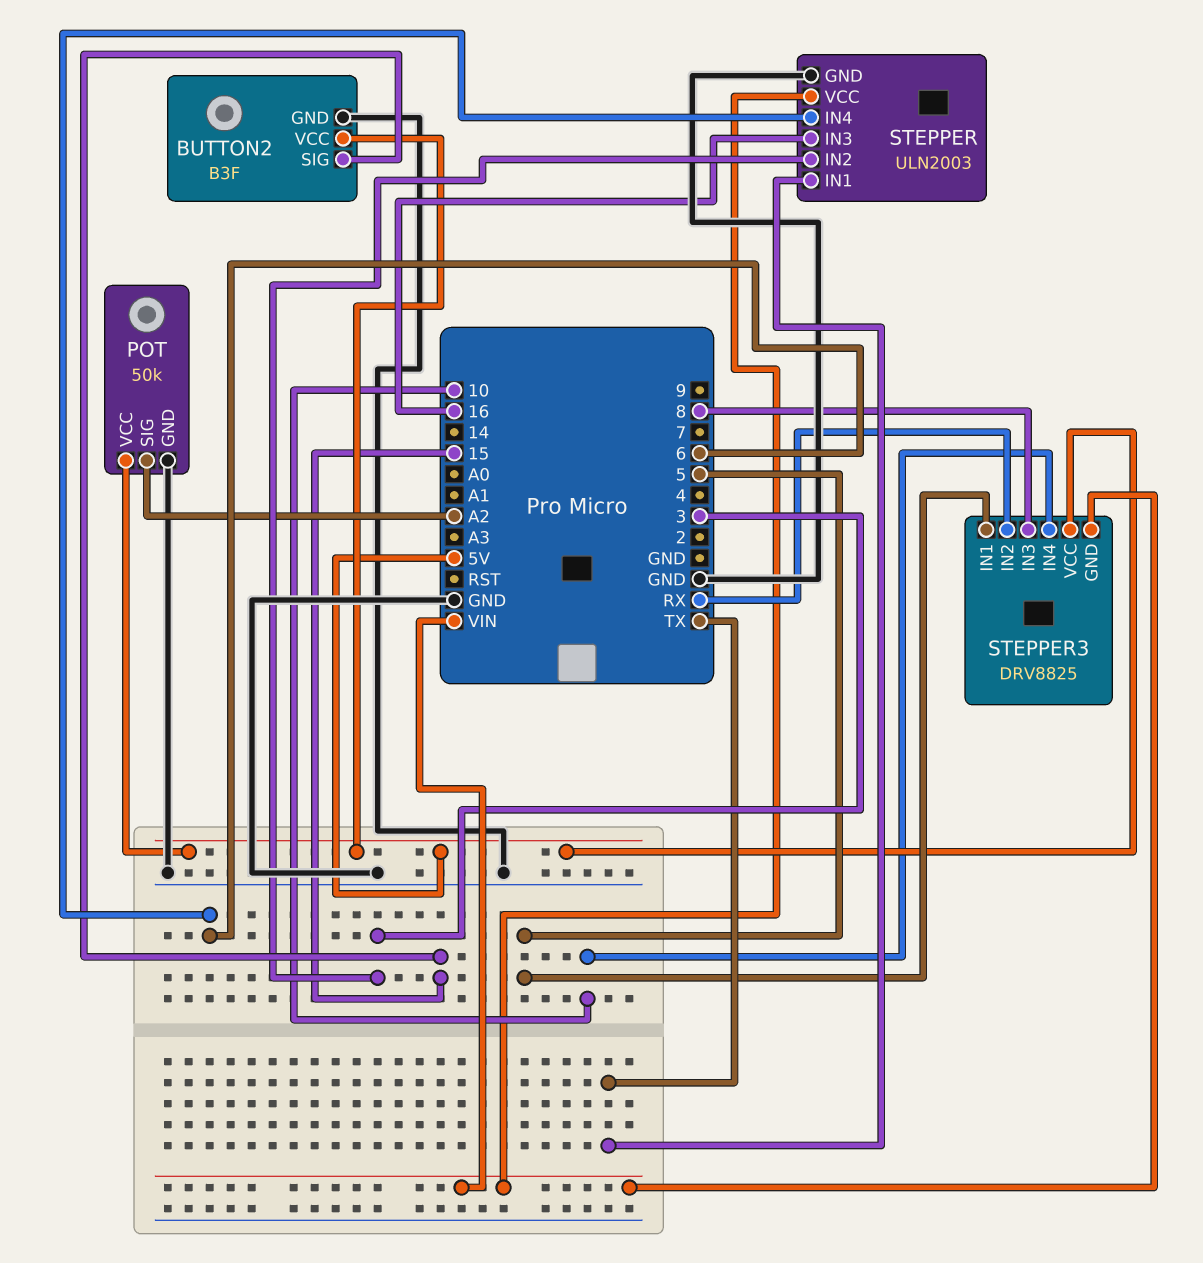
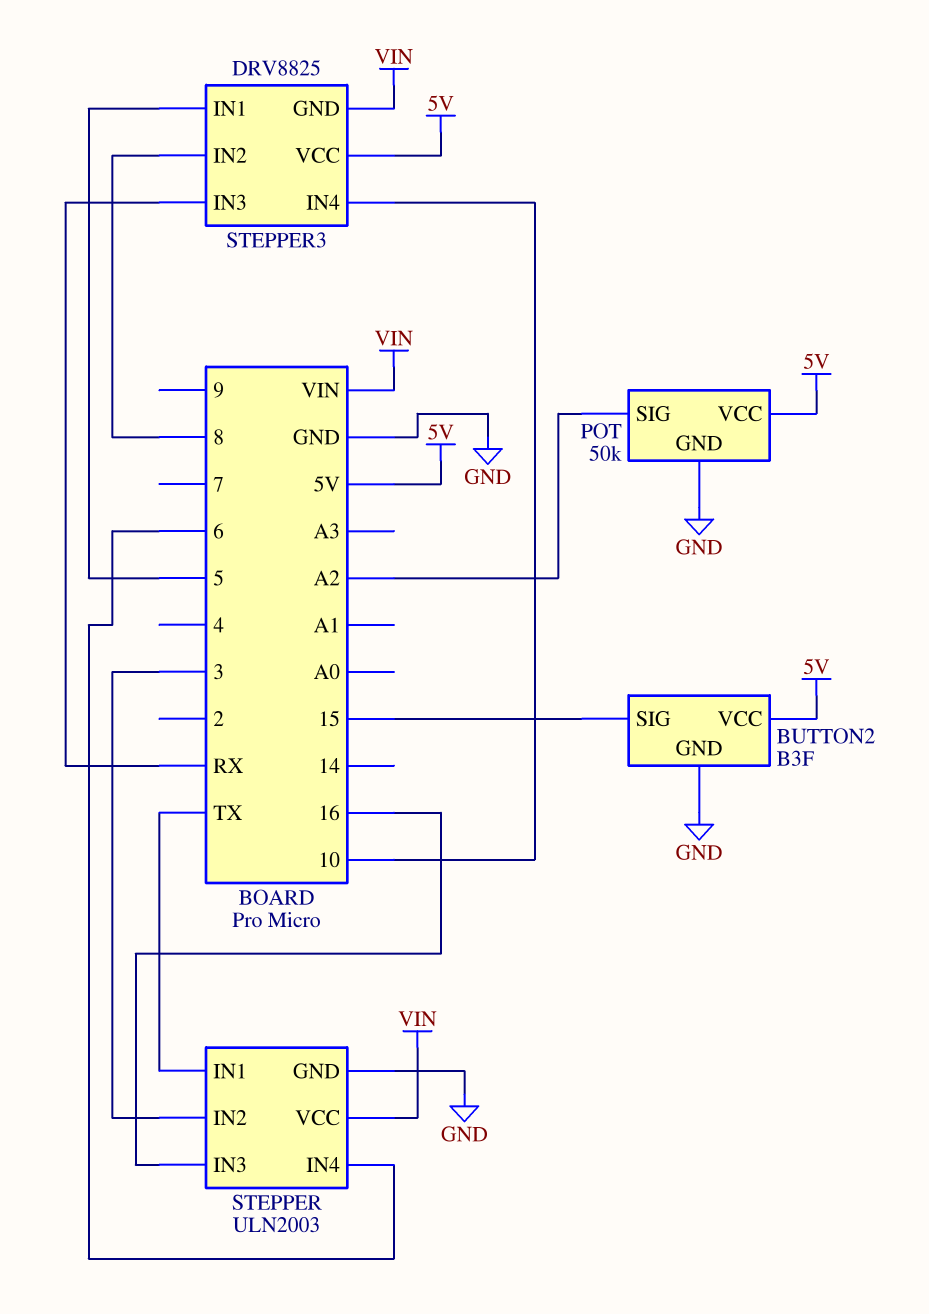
STEPPER3 pin IN2: RX -> 8
STEPPER3 pin IN3: 8 -> RX

